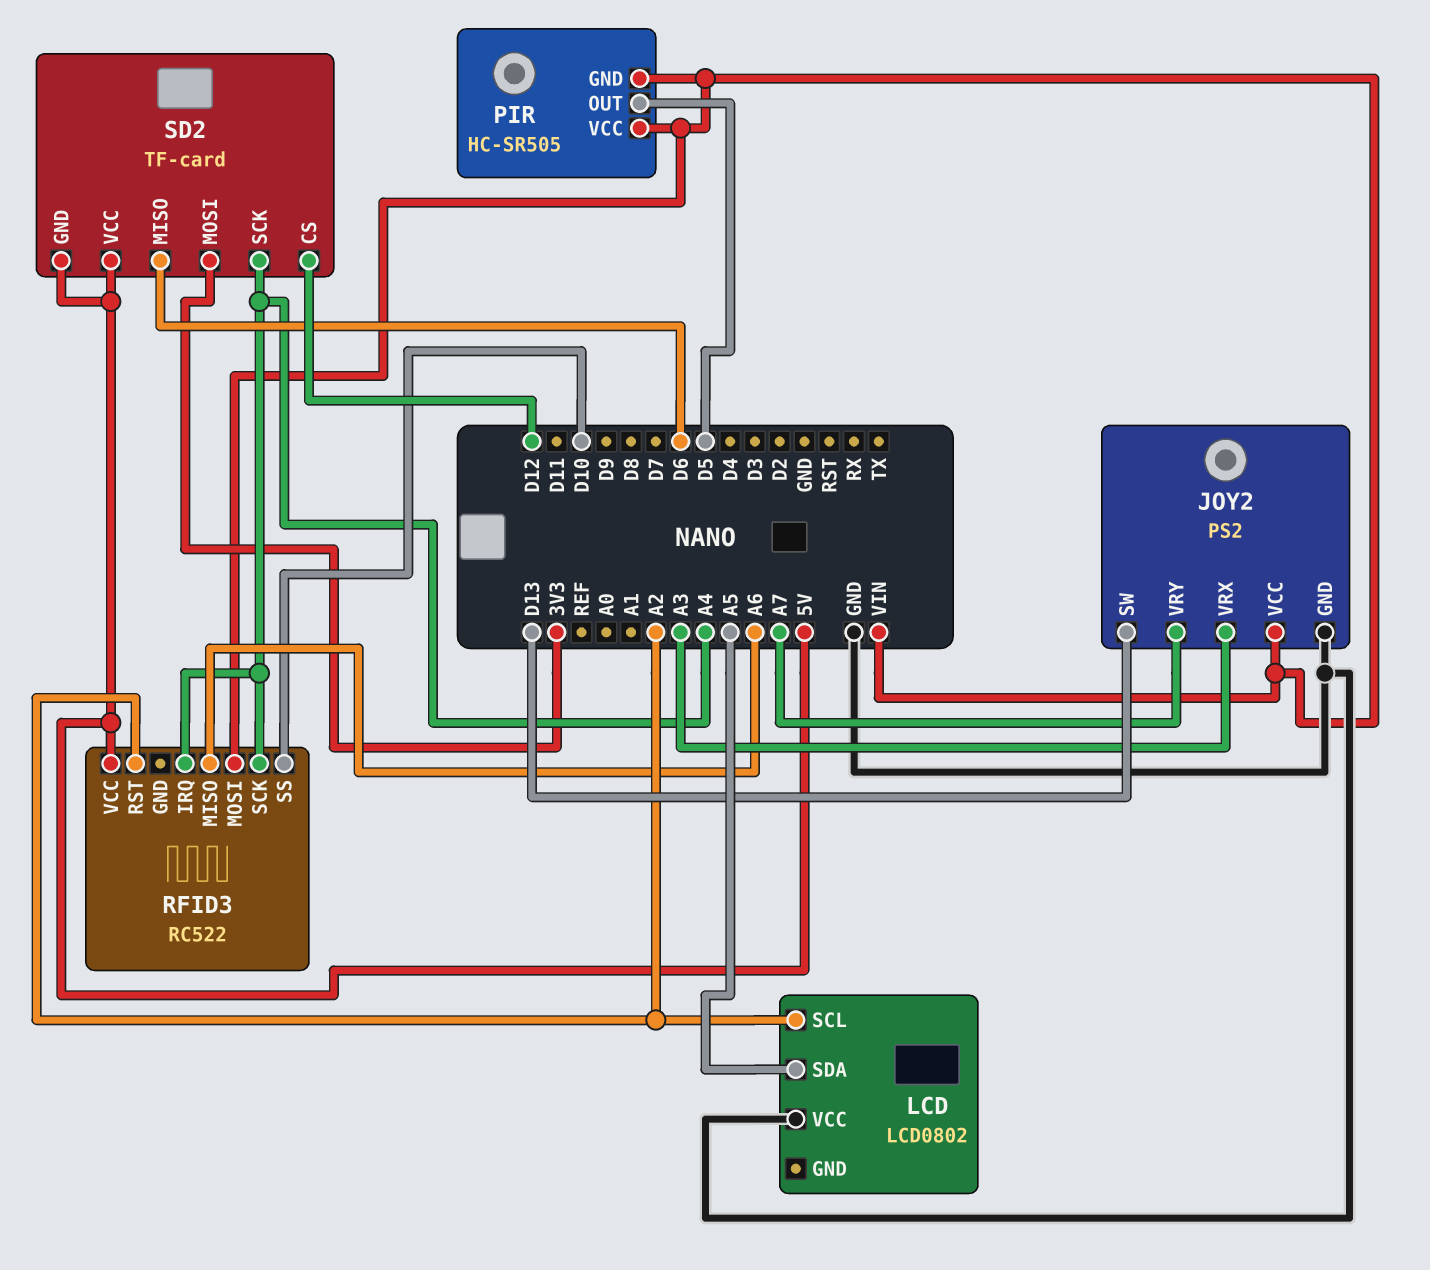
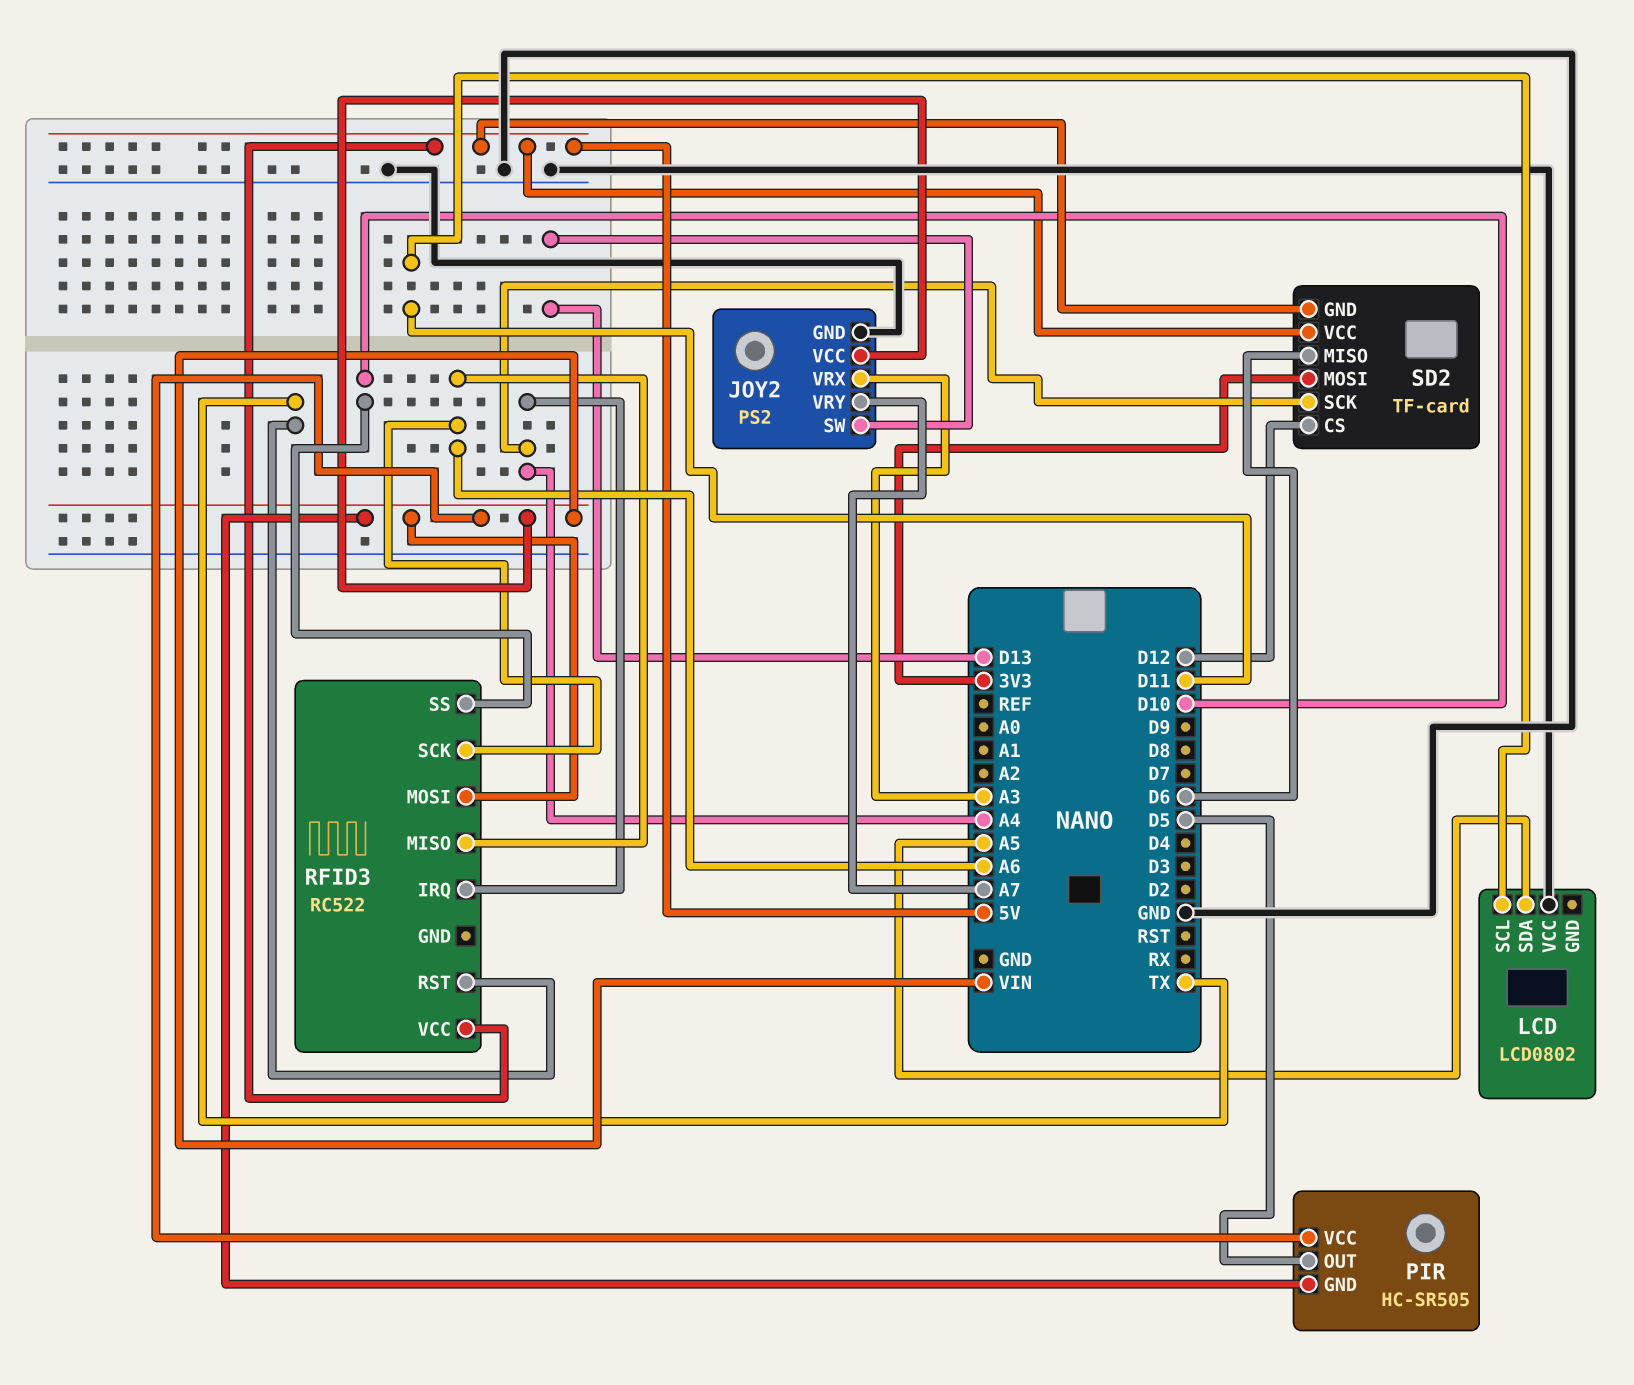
LCD pin SCL: A2 -> D11
RFID3 pin RST: A2 -> TX
RFID3 pin SCK: A4 -> A6

